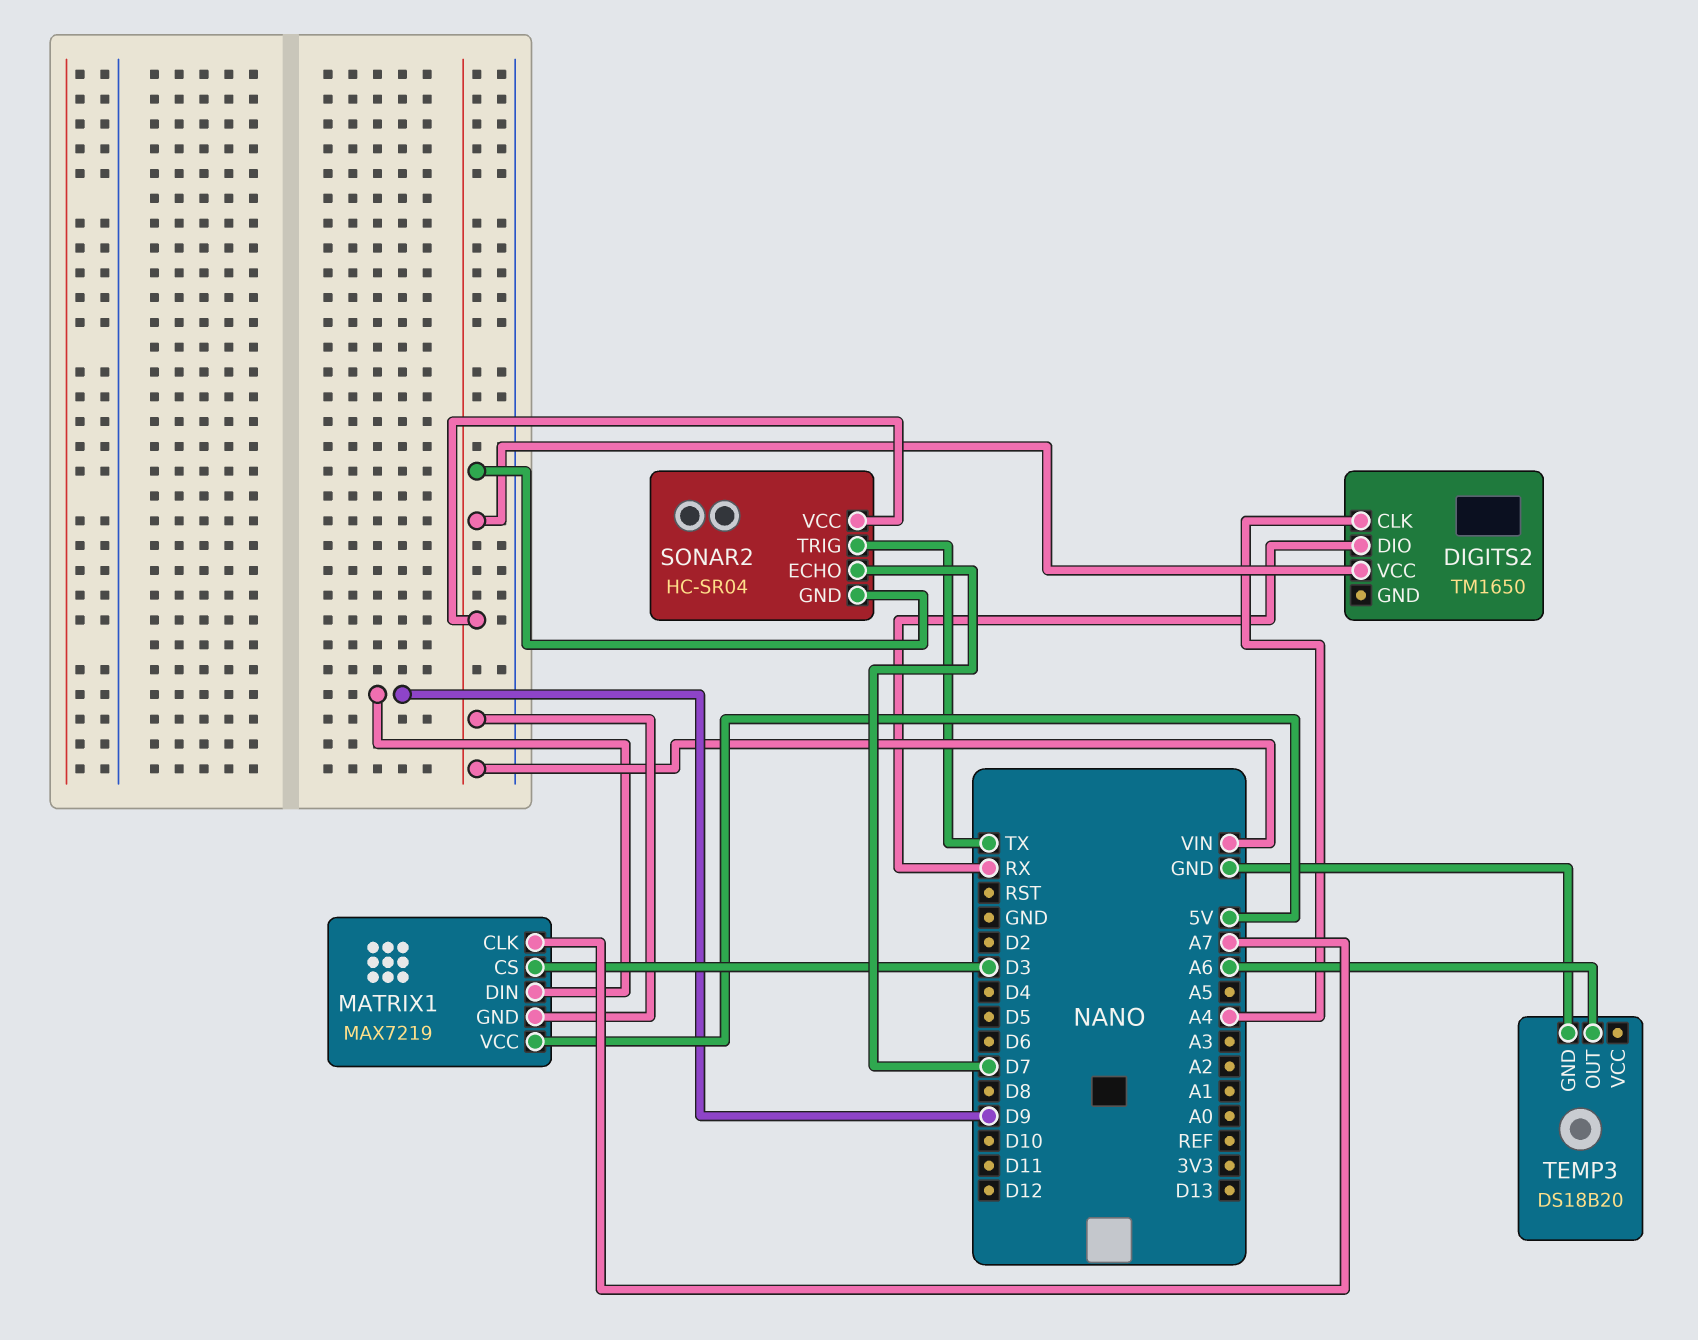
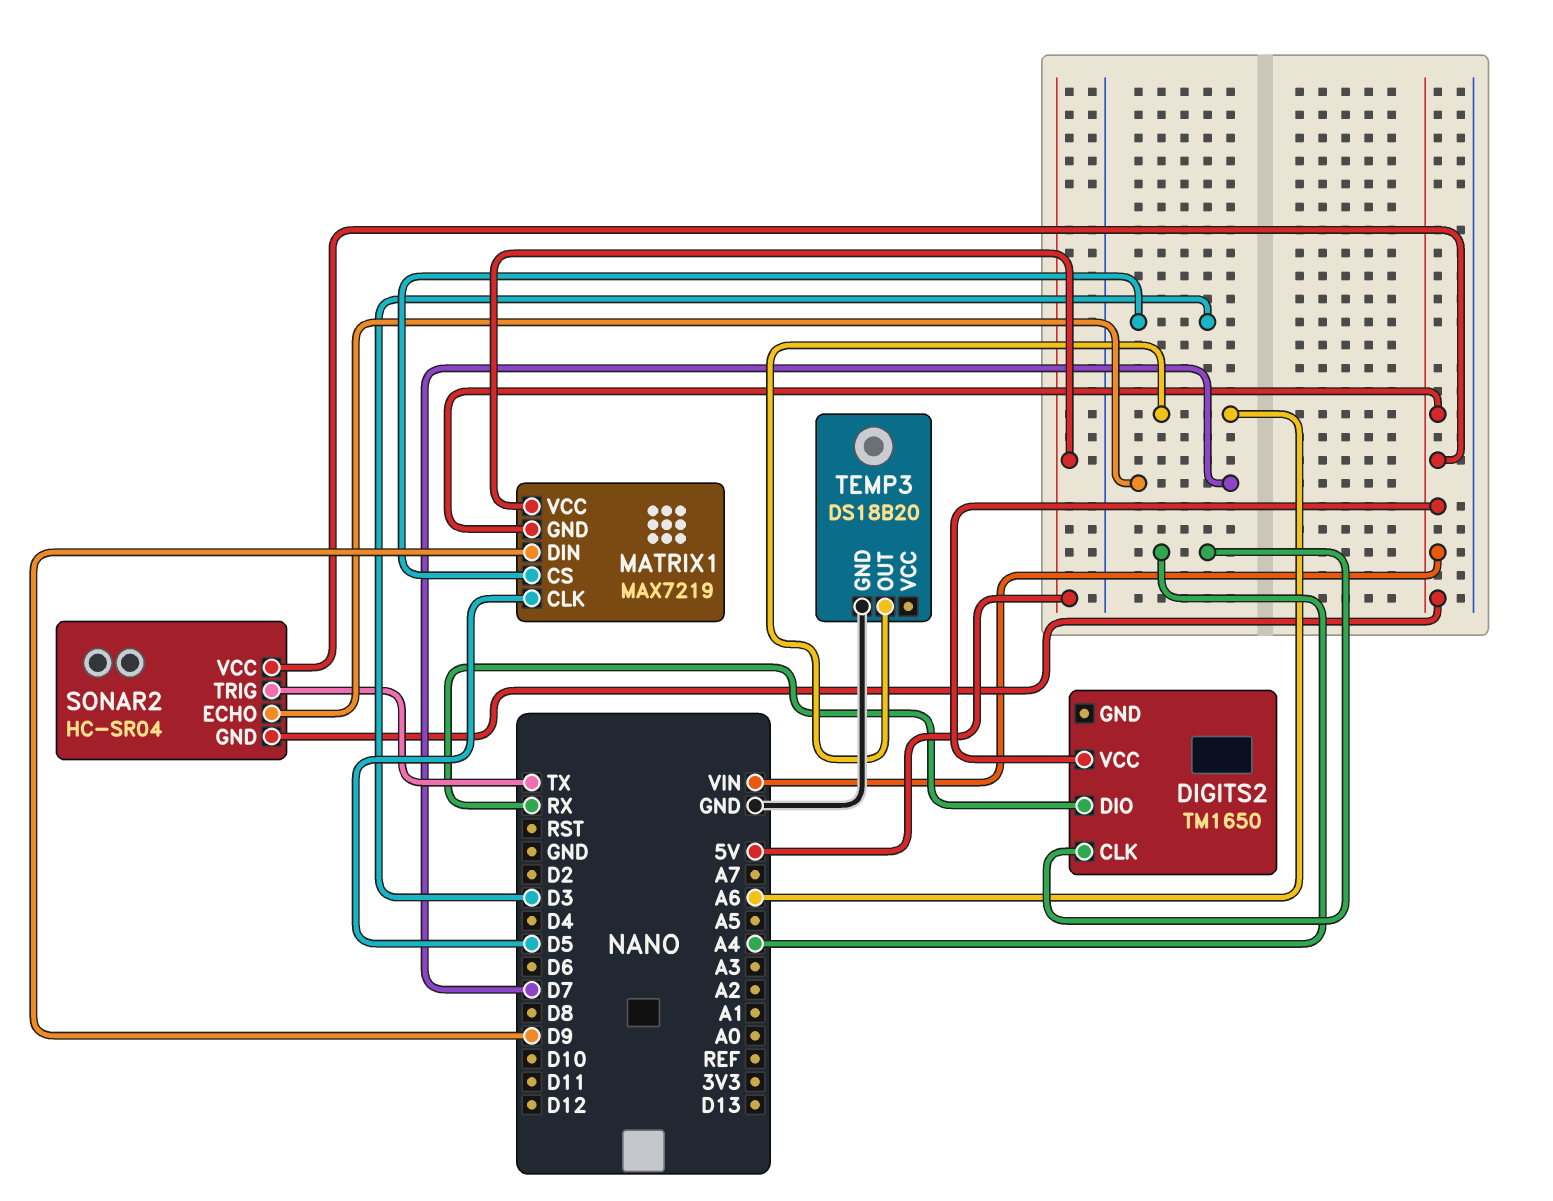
MATRIX1 pin CLK: A7 -> D5

